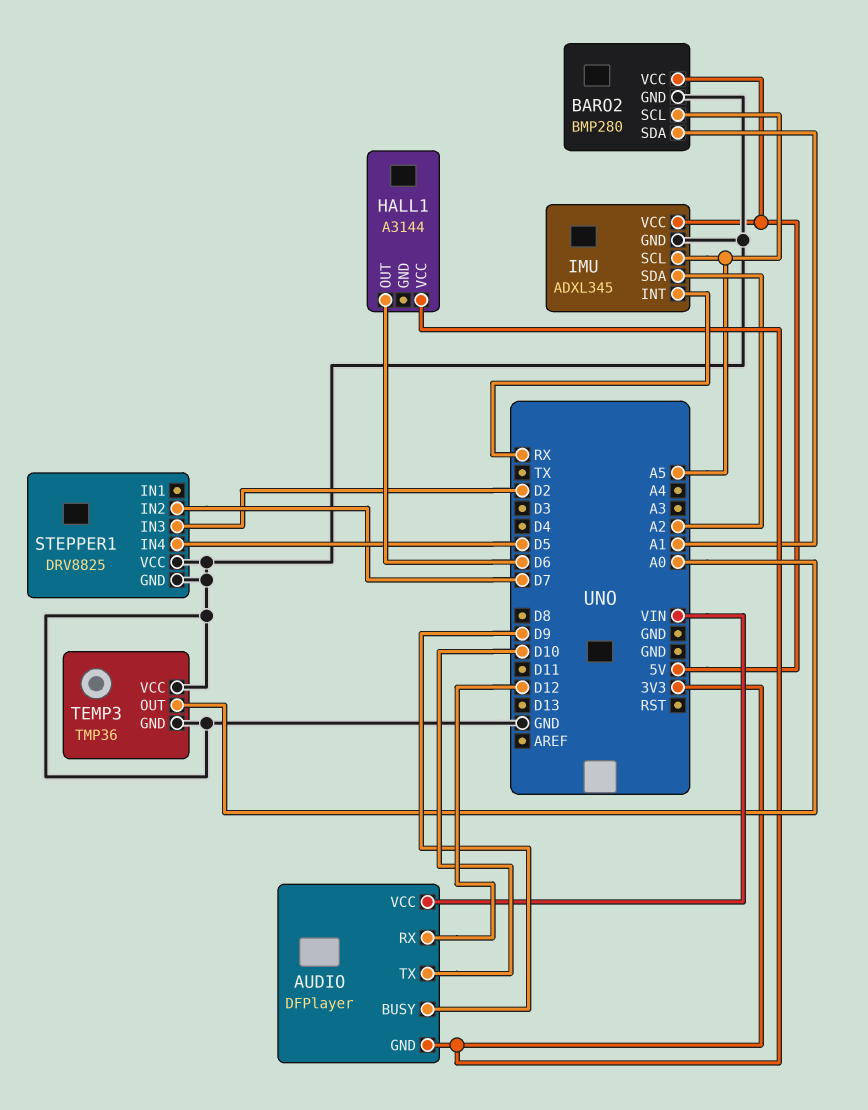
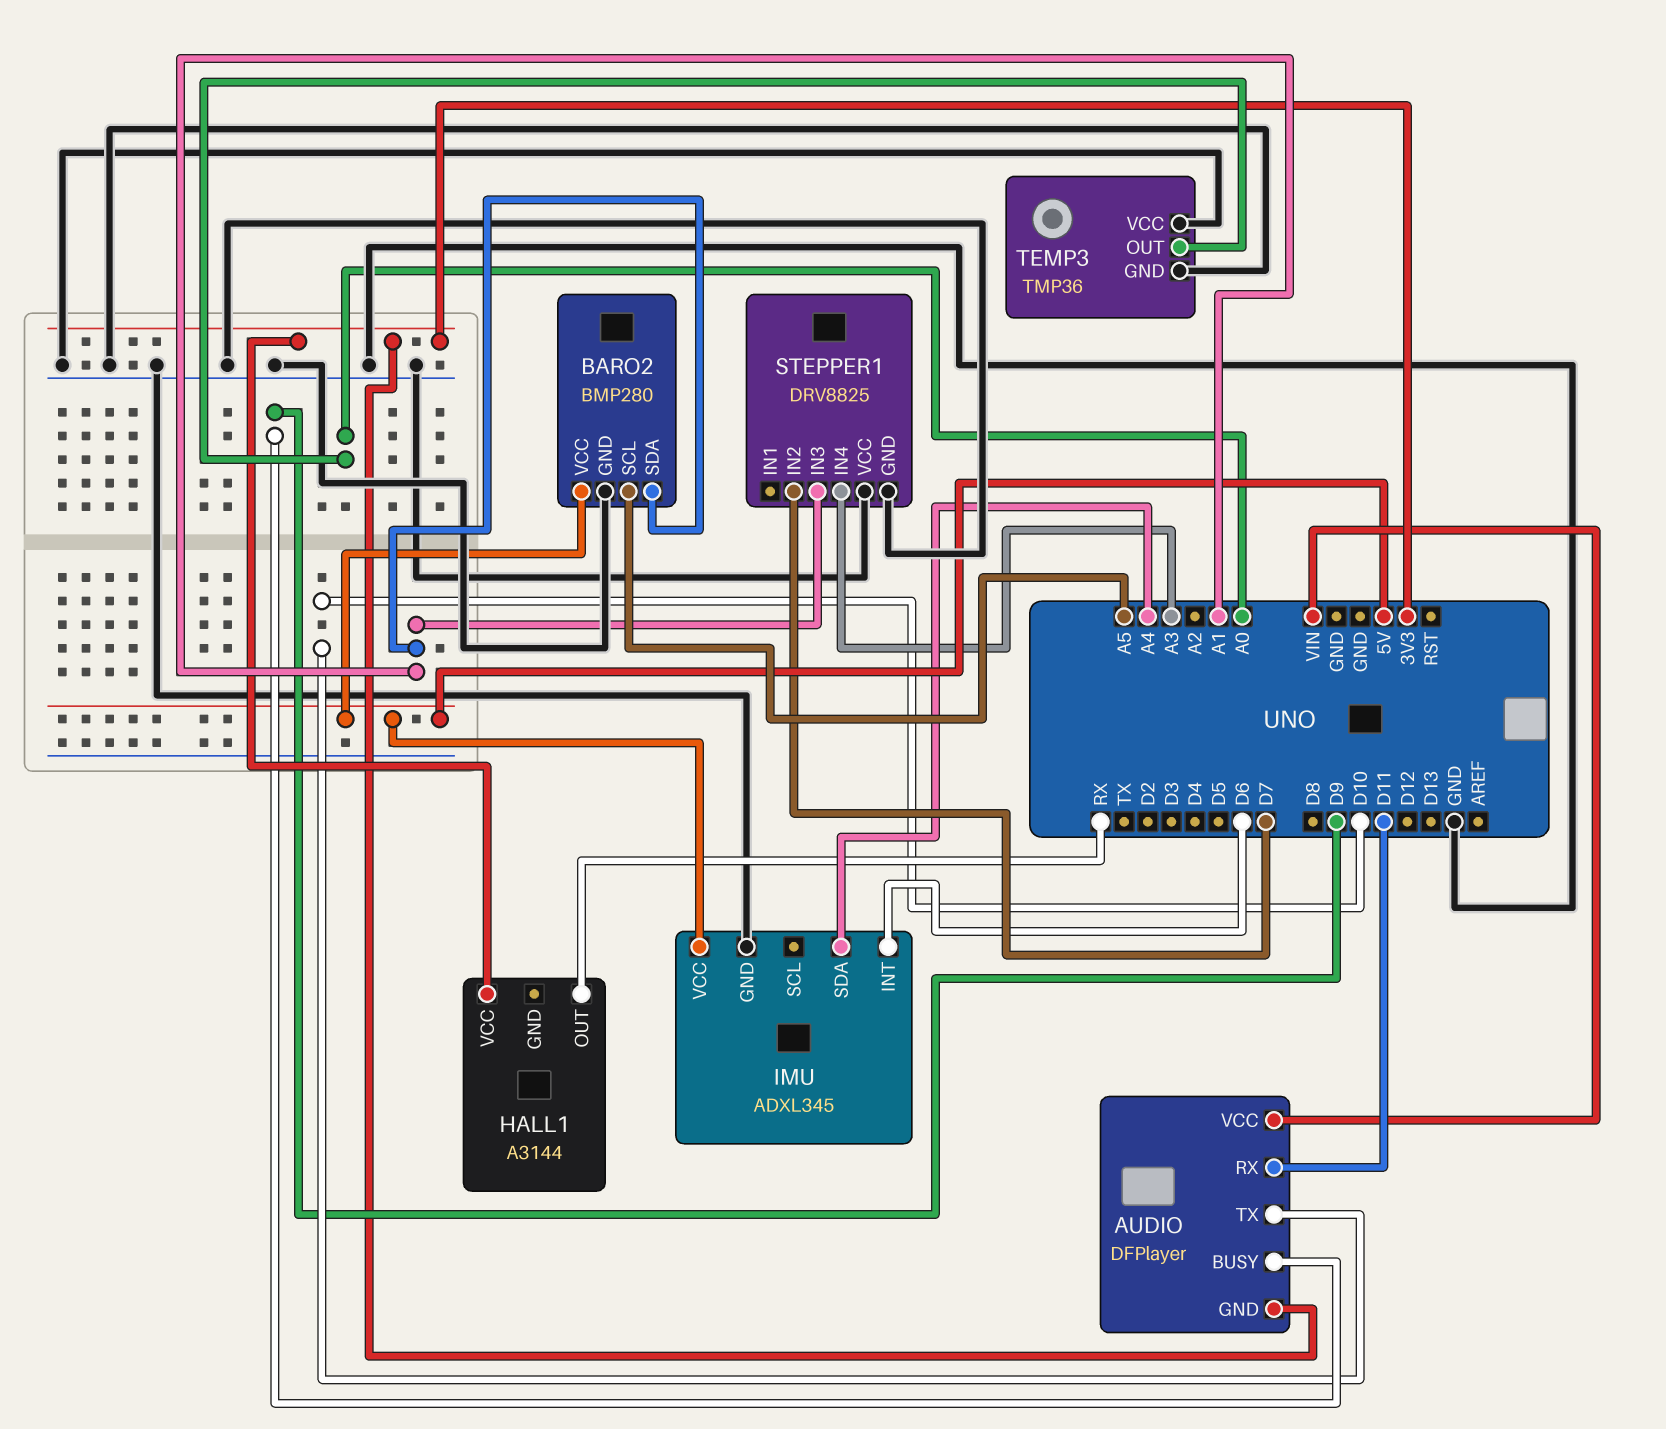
AUDIO pin RX: D12 -> D11
HALL1 pin OUT: D6 -> RX
IMU pin INT: RX -> D6
IMU pin SCL: A5 -> none
IMU pin SDA: A2 -> A4
STEPPER1 pin IN3: D2 -> A1
STEPPER1 pin IN4: D5 -> A3

